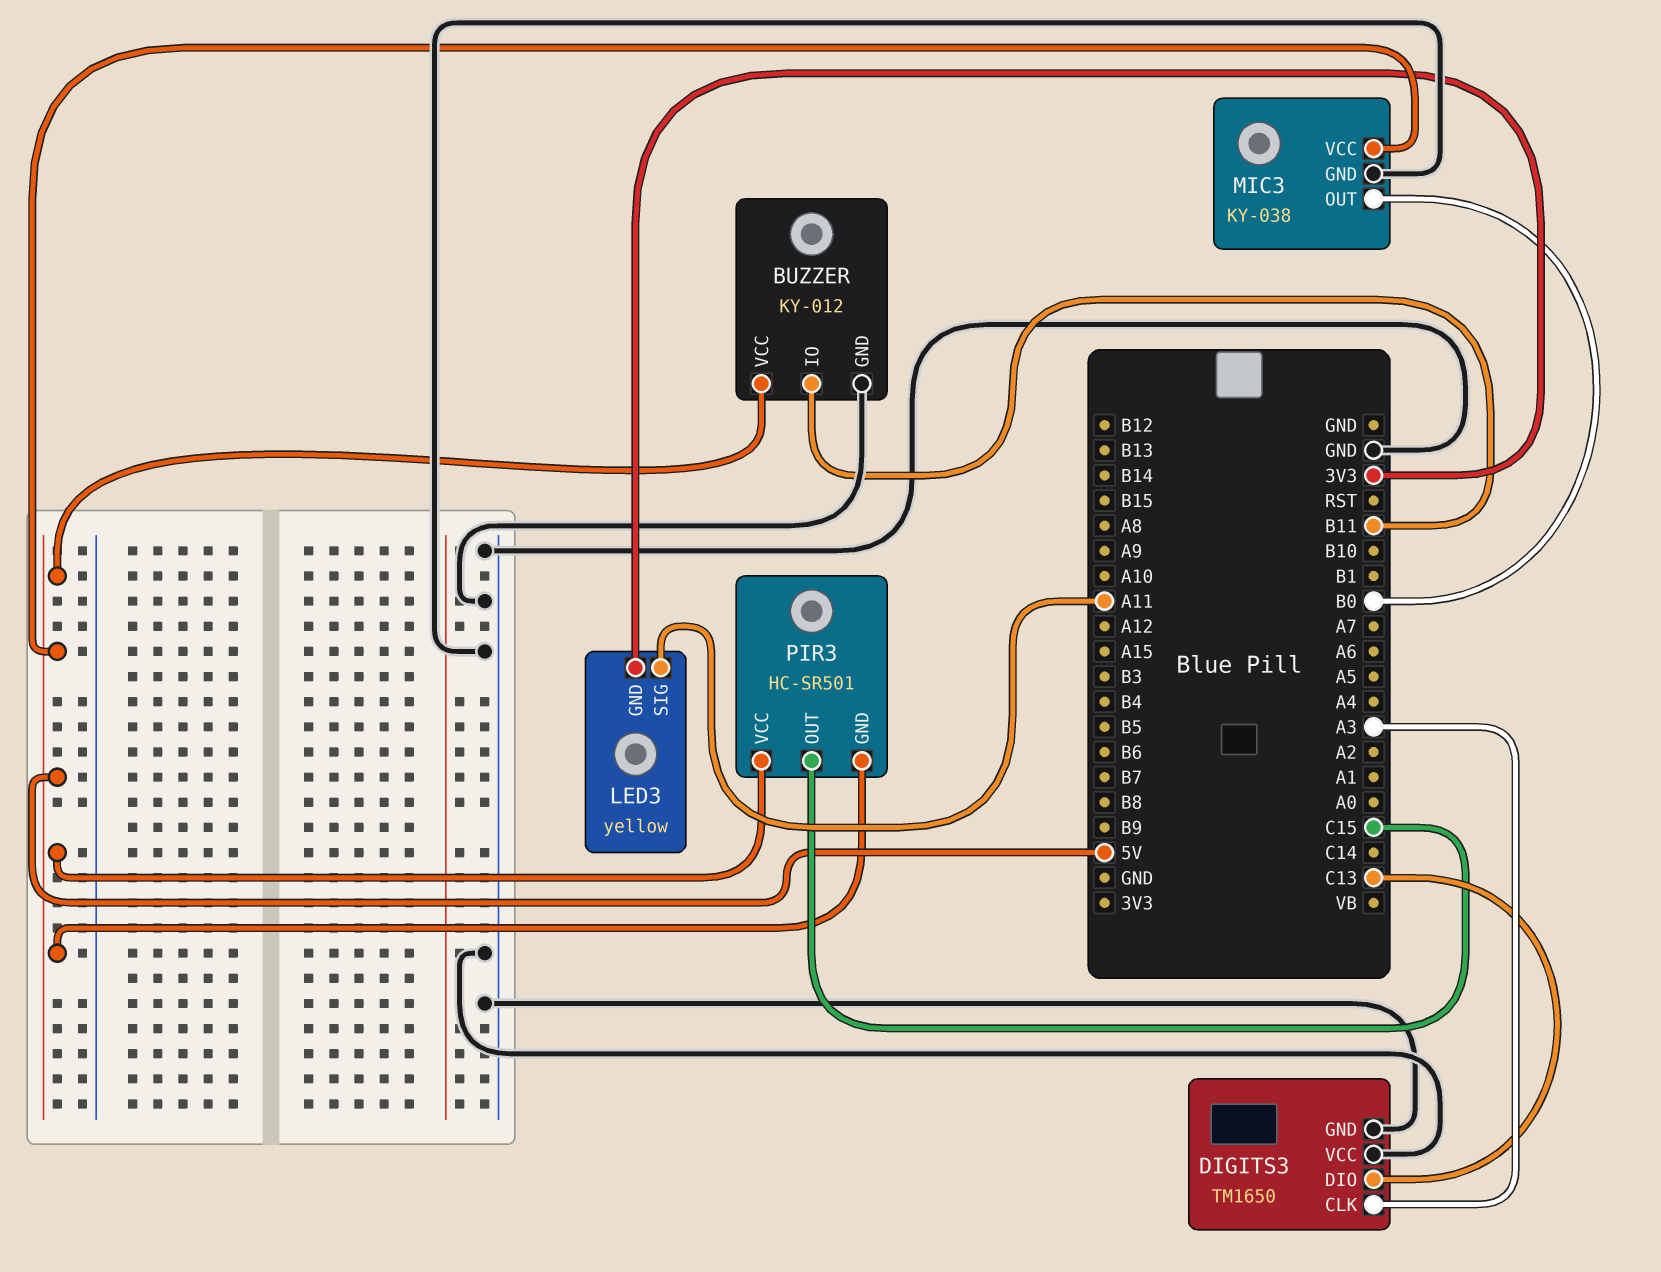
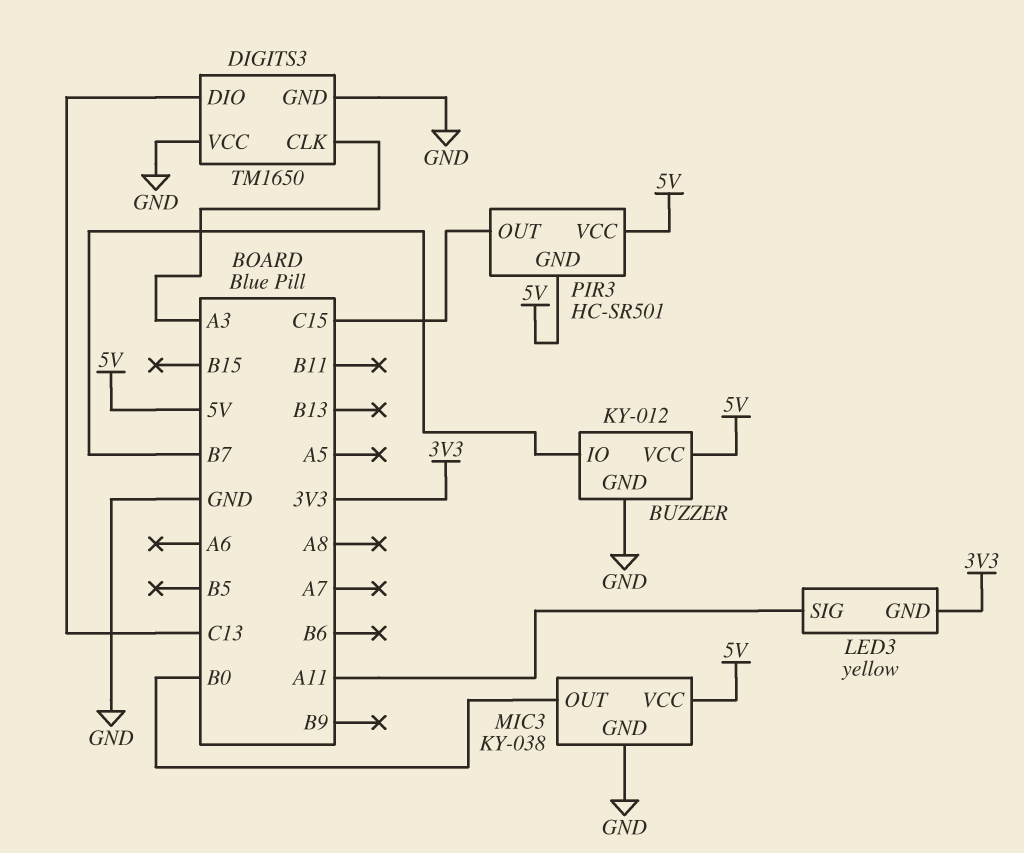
BUZZER pin IO: B11 -> B7

